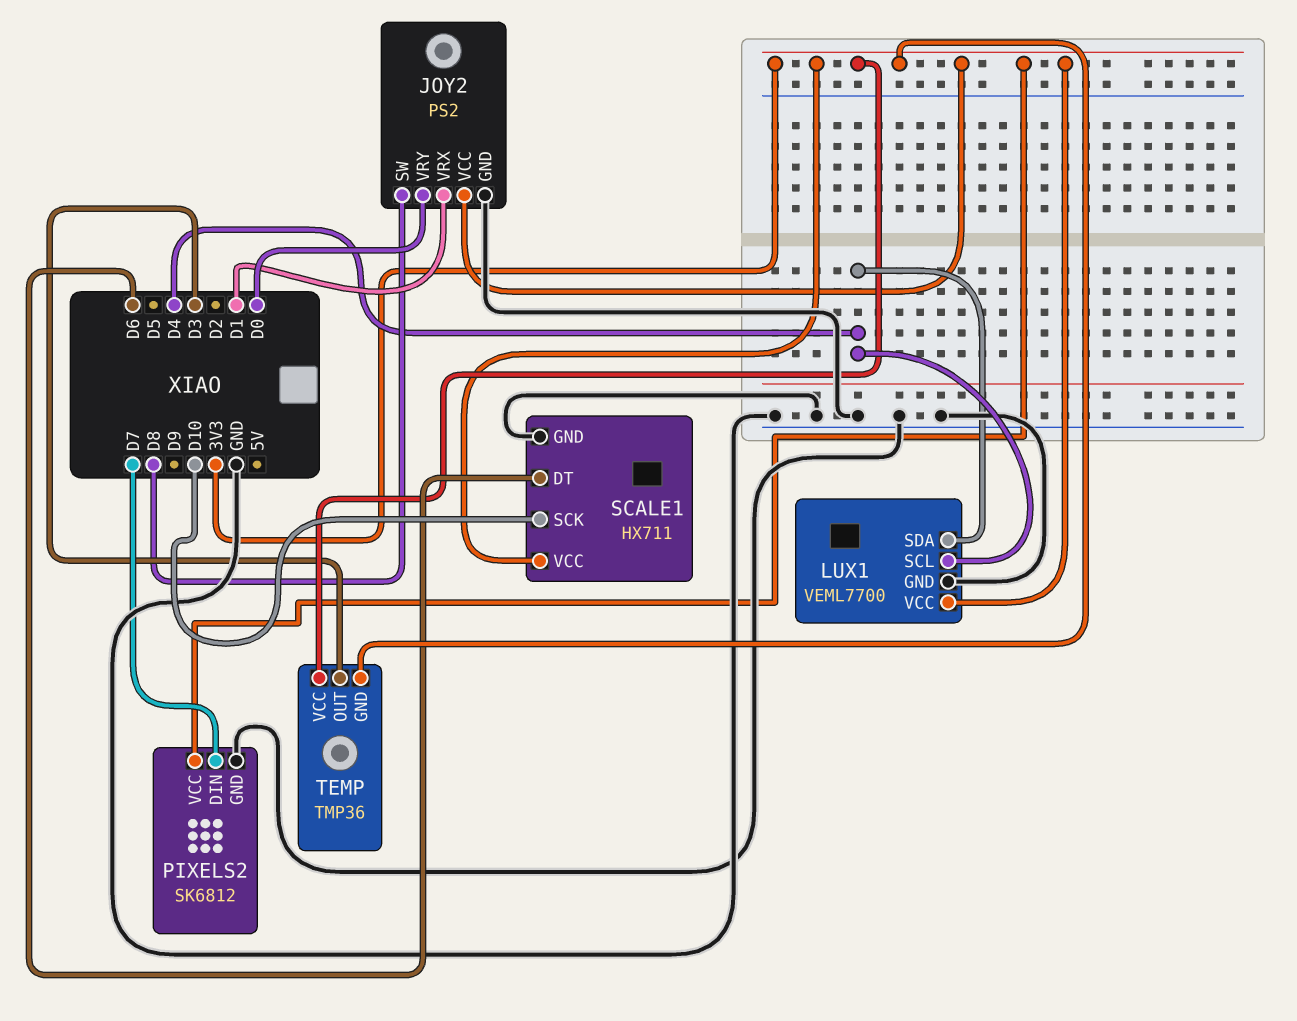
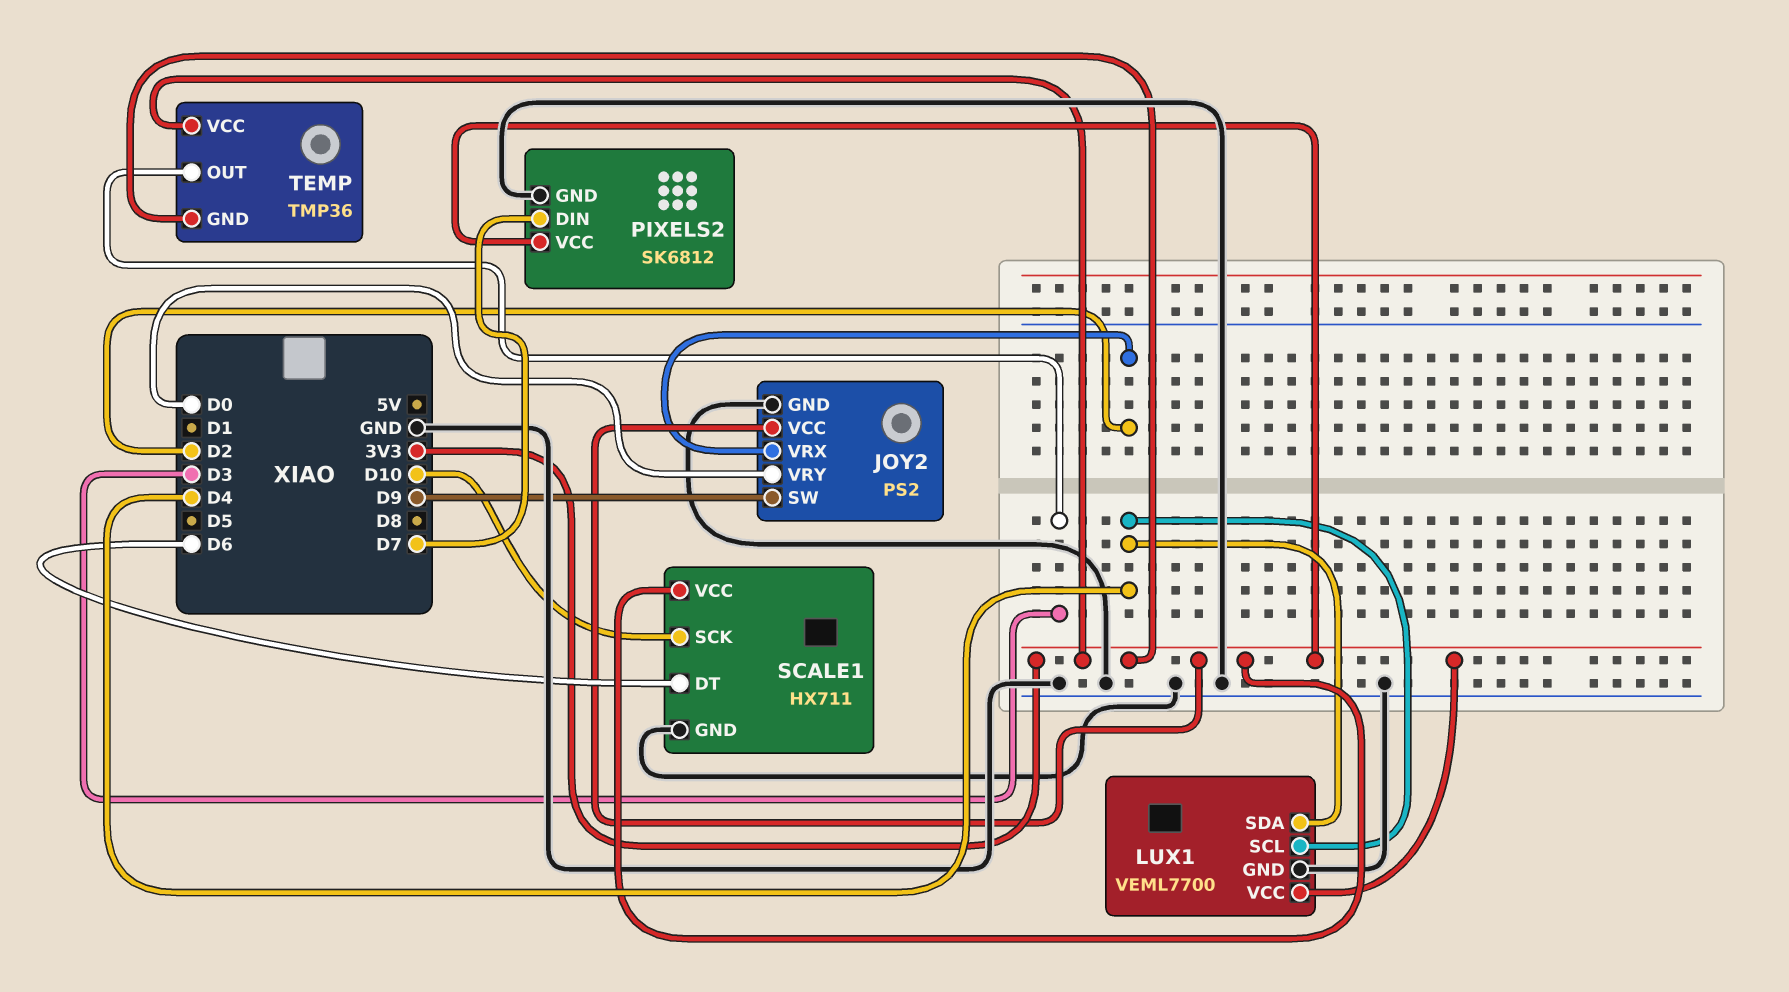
JOY2 pin SW: D8 -> D9
JOY2 pin VRX: D1 -> D2

